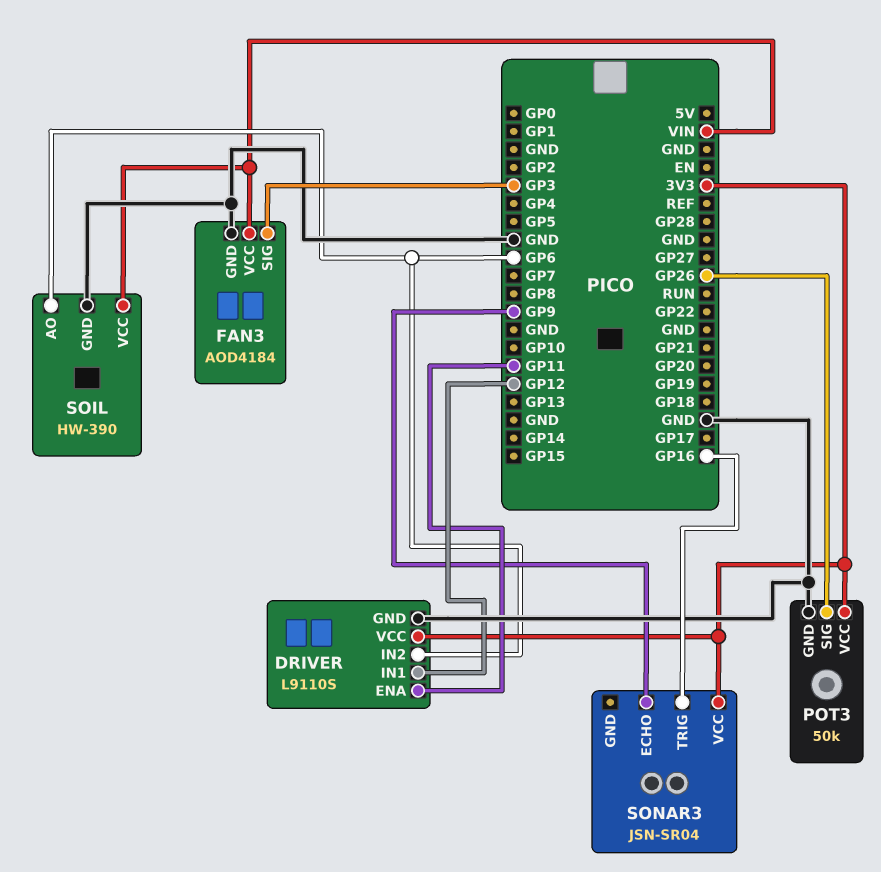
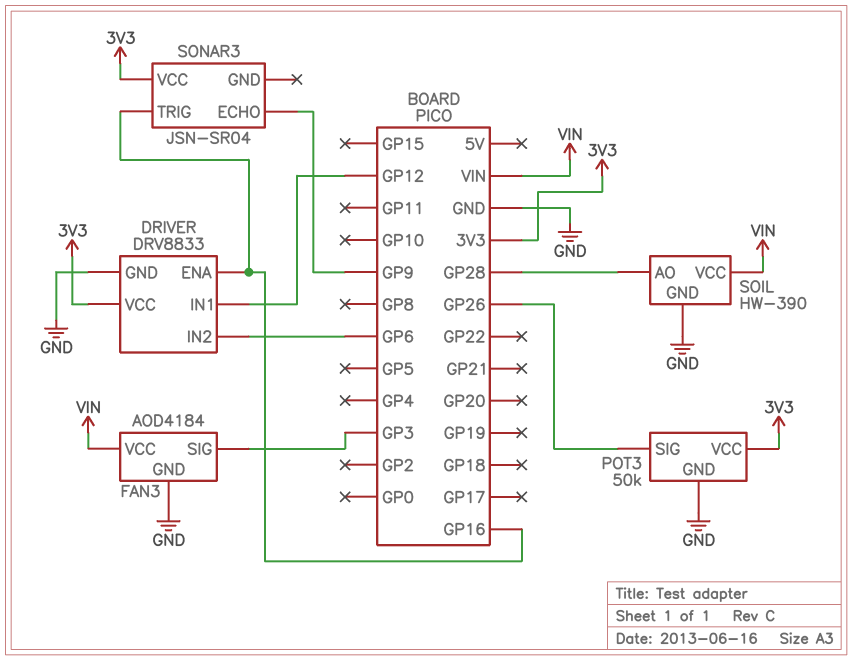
DRIVER: L9110S -> DRV8833
DRIVER pin ENA: GP11 -> GP16
SOIL pin AO: GP6 -> GP28

